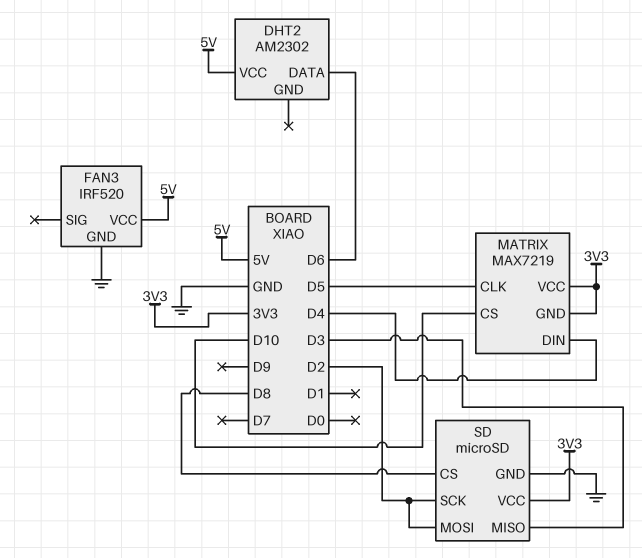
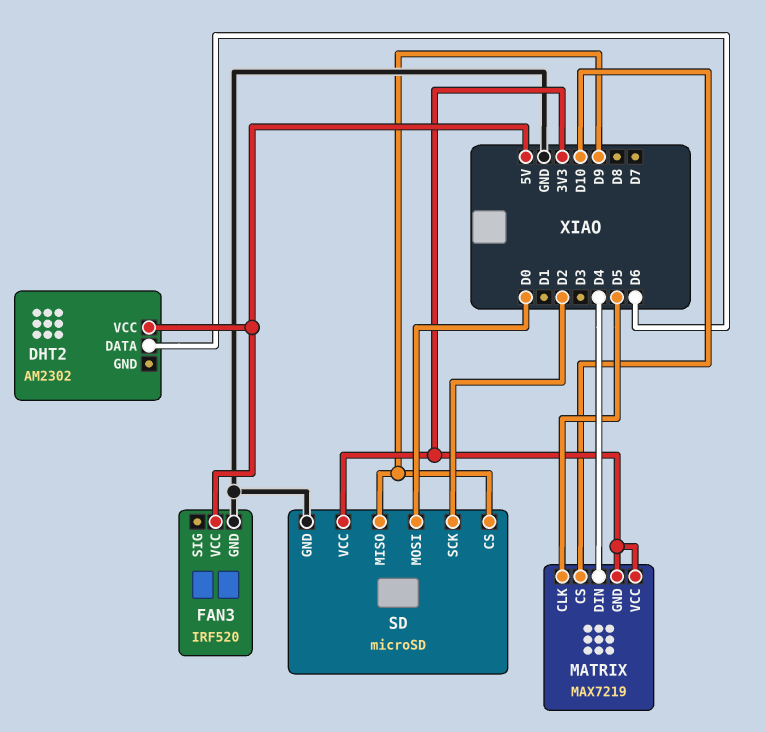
SD pin CS: D8 -> D9
SD pin MISO: D3 -> D9
SD pin MOSI: D2 -> D0

